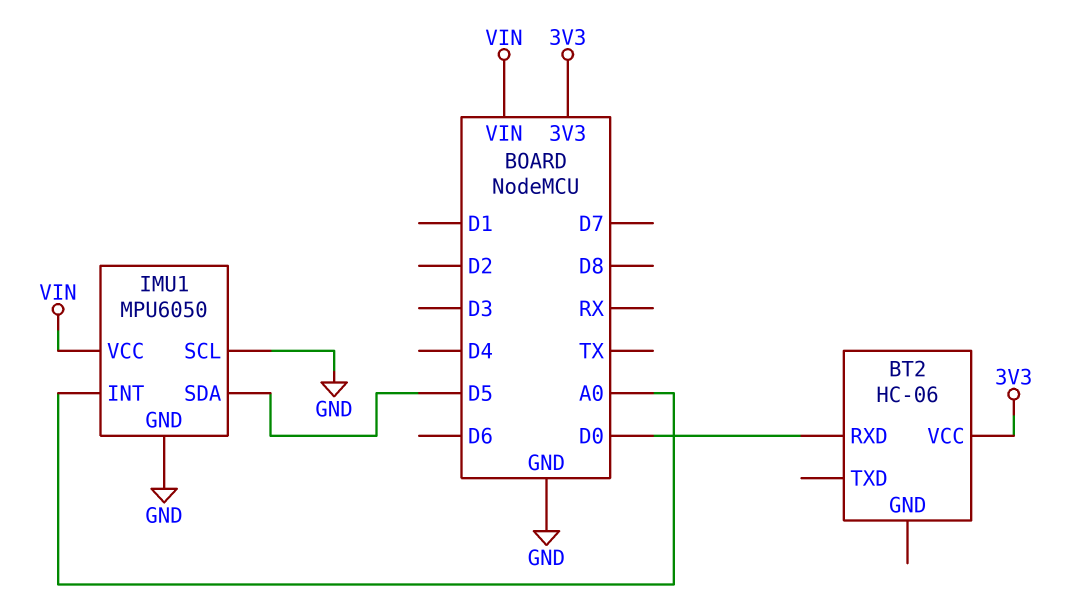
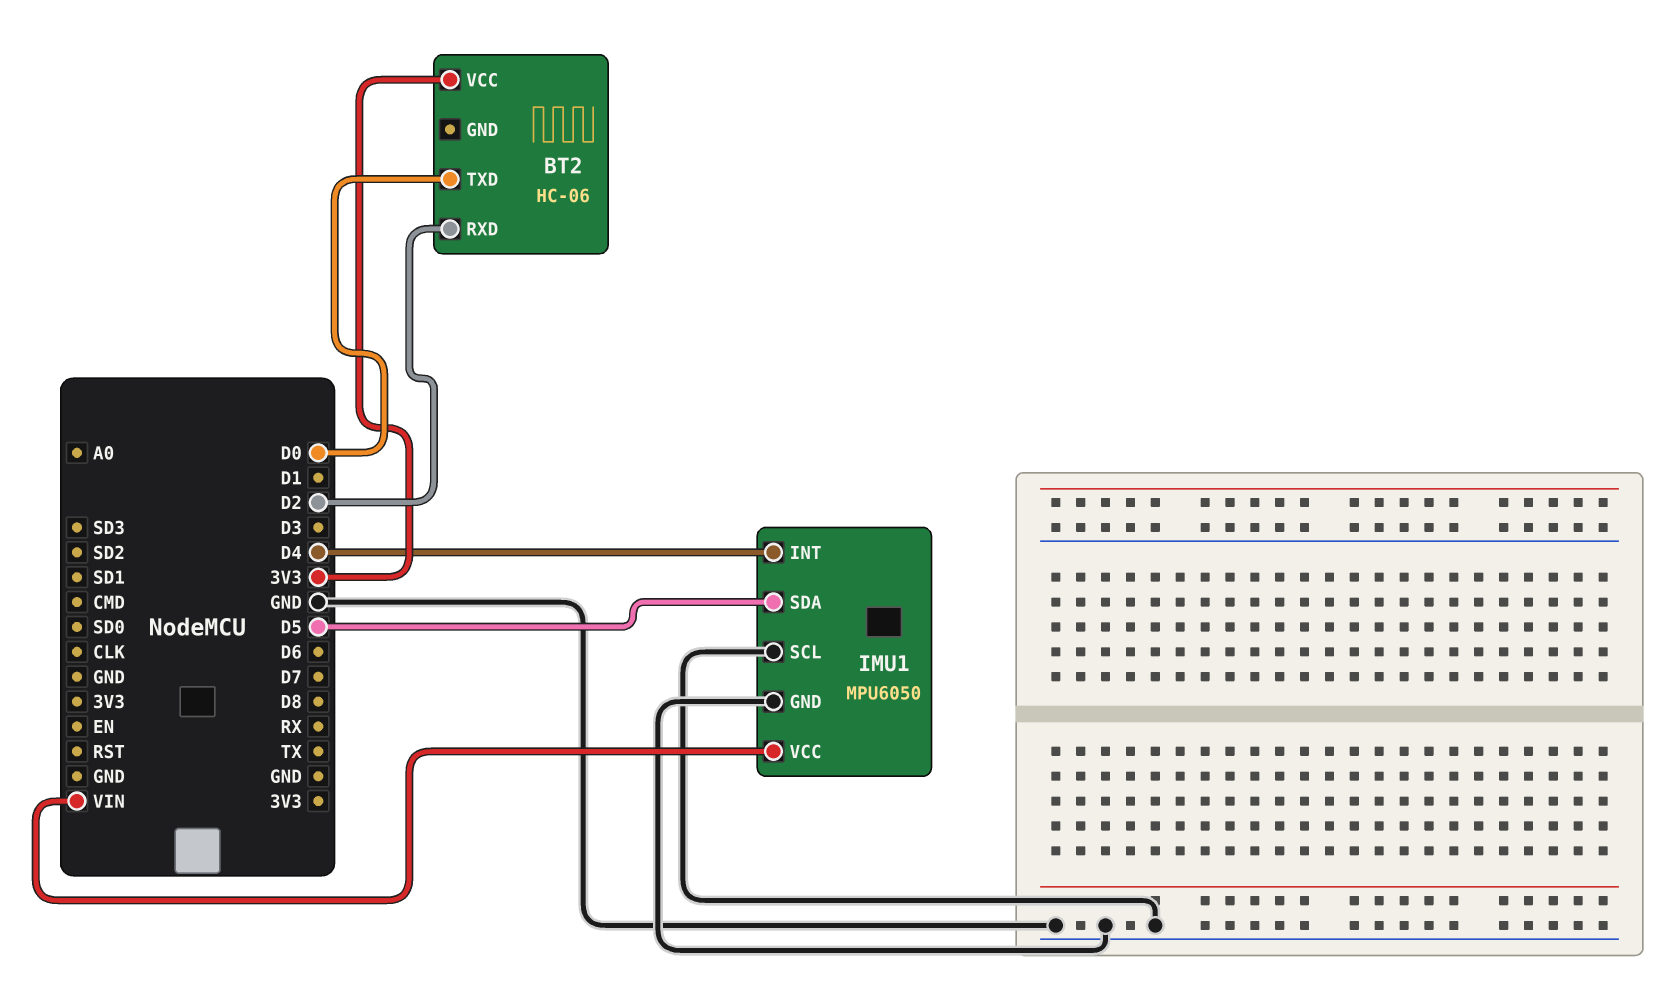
BT2 pin RXD: D0 -> D2
BT2 pin TXD: none -> D0
IMU1 pin INT: A0 -> D4

